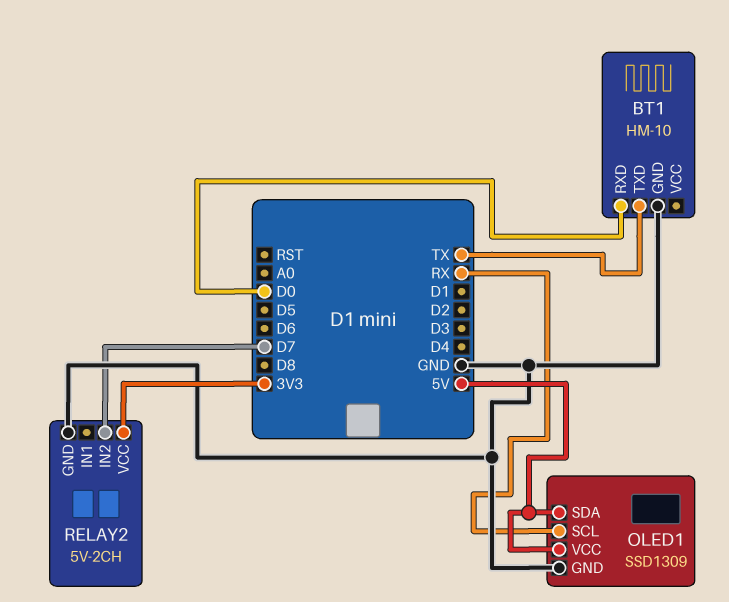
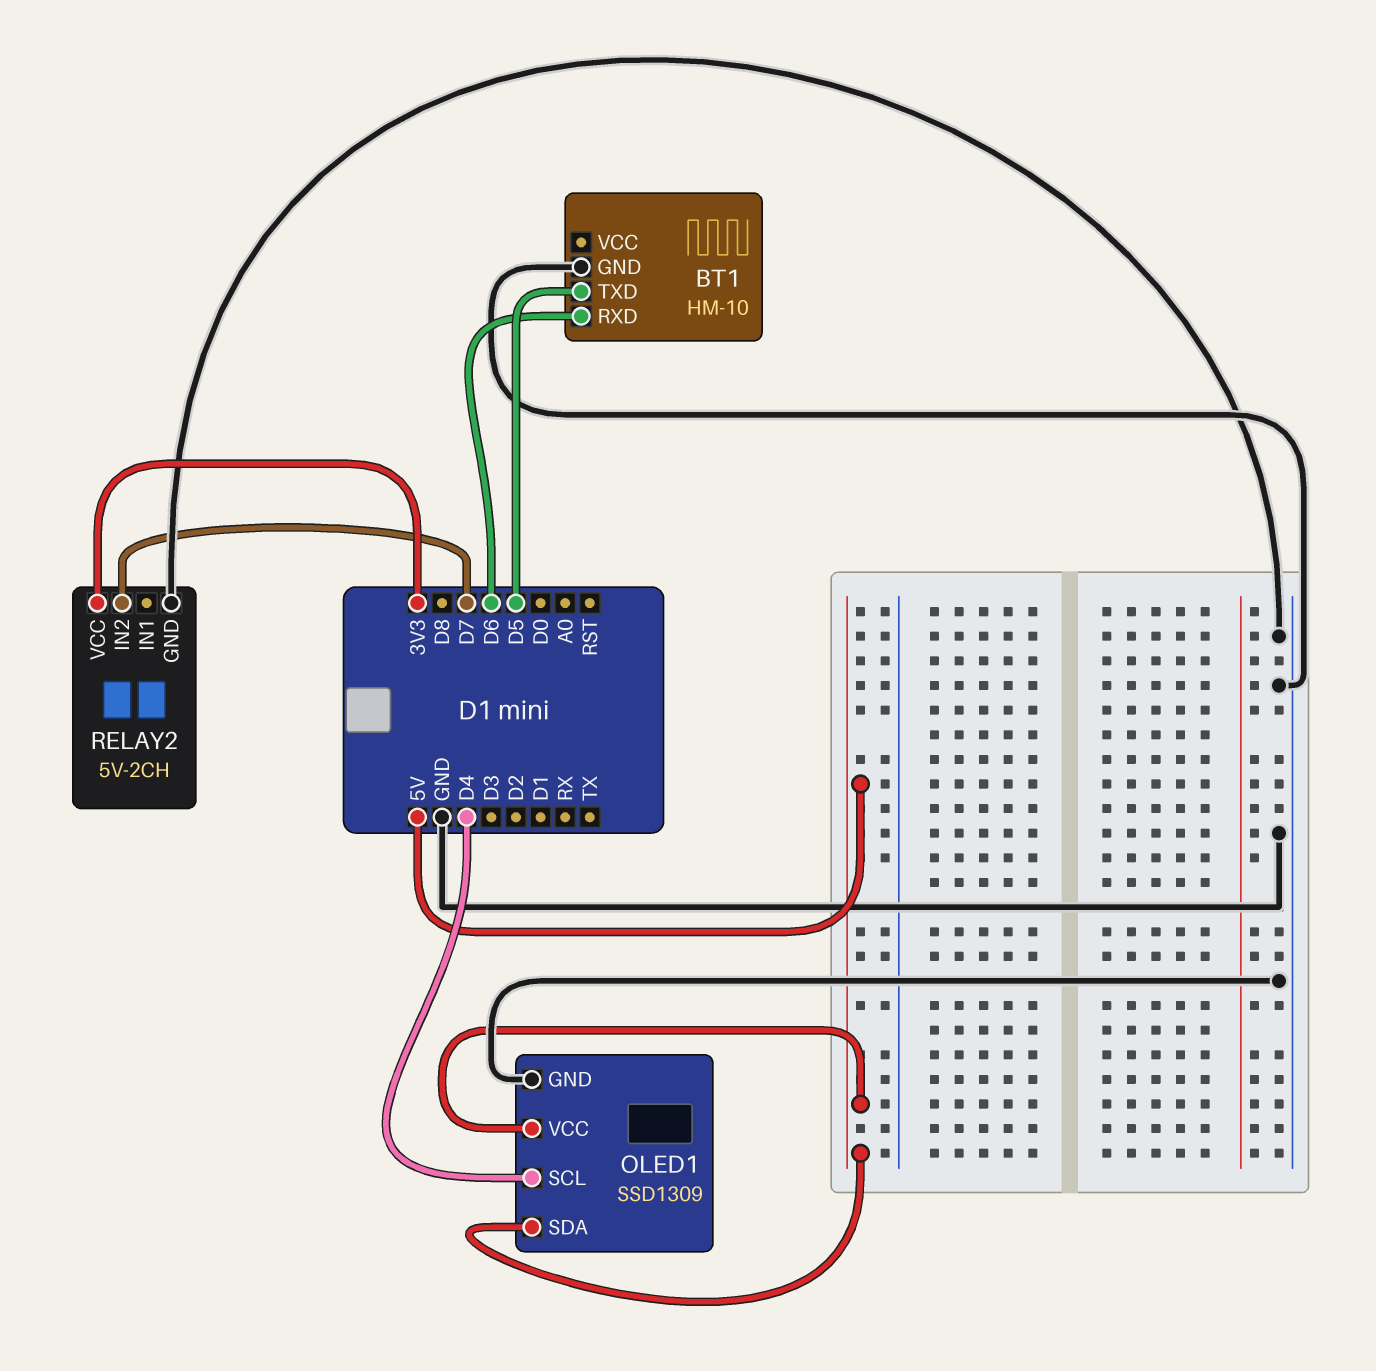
BT1 pin RXD: D0 -> D6
BT1 pin TXD: TX -> D5
OLED1 pin SCL: RX -> D4

